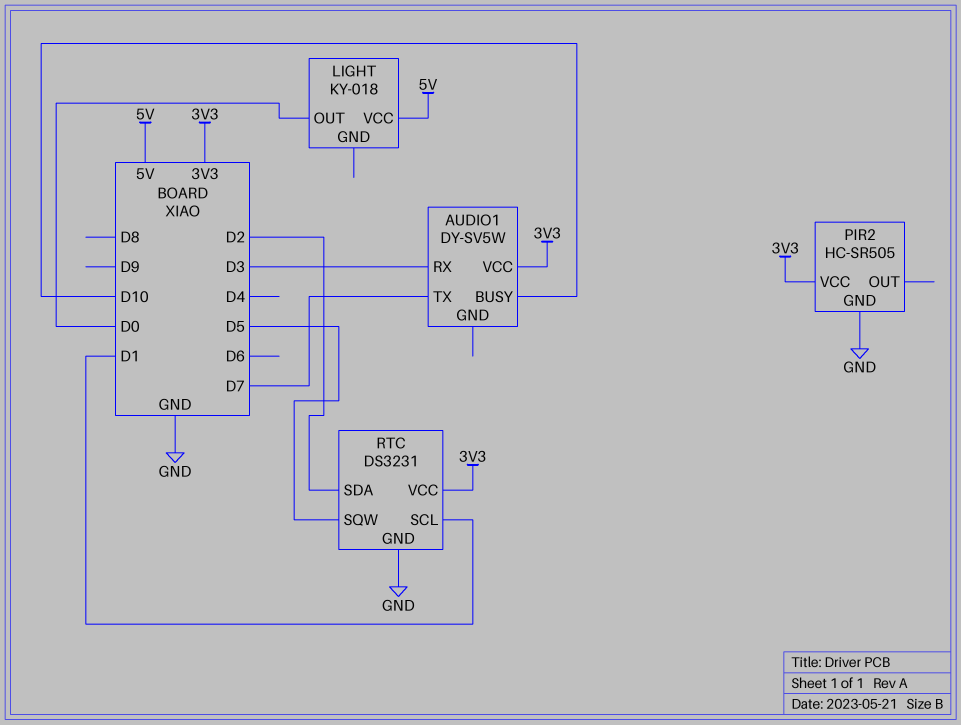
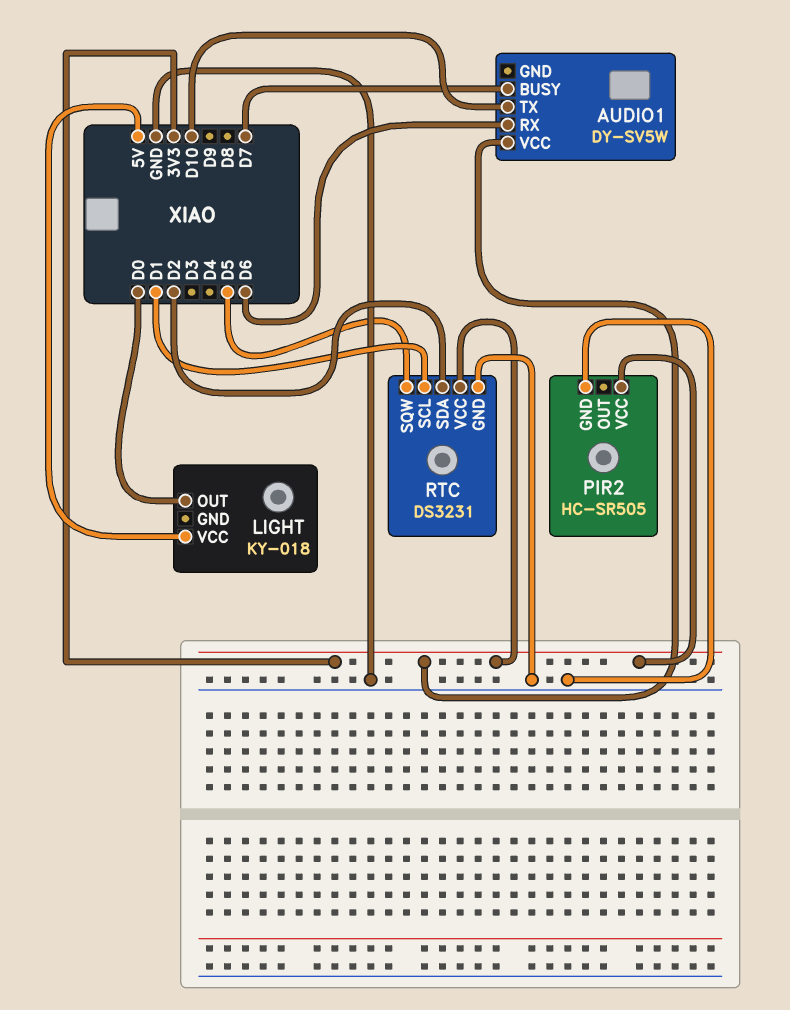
AUDIO1 pin BUSY: D10 -> D7
AUDIO1 pin RX: D3 -> D6
AUDIO1 pin TX: D7 -> D10

